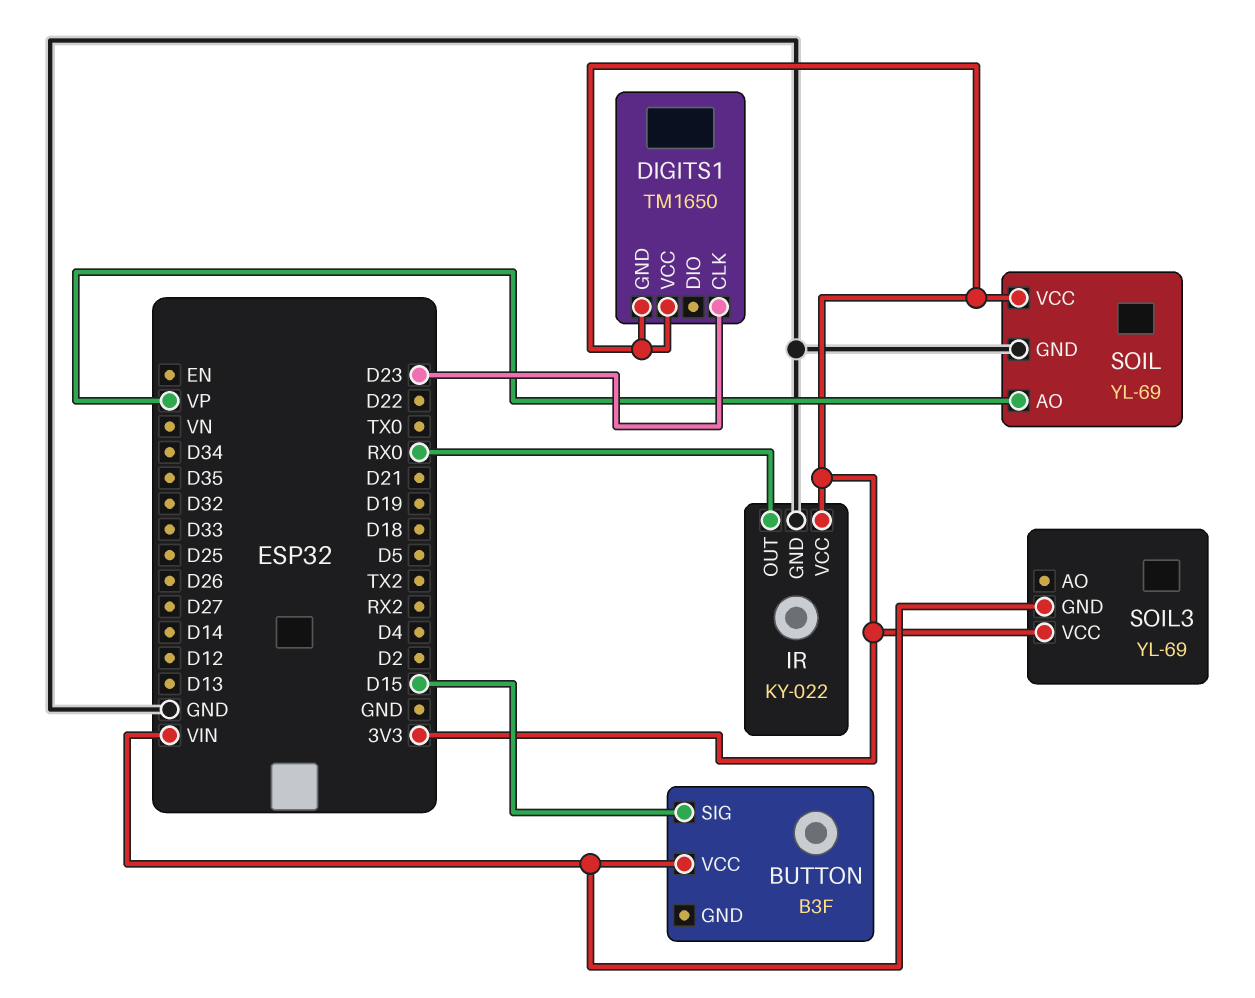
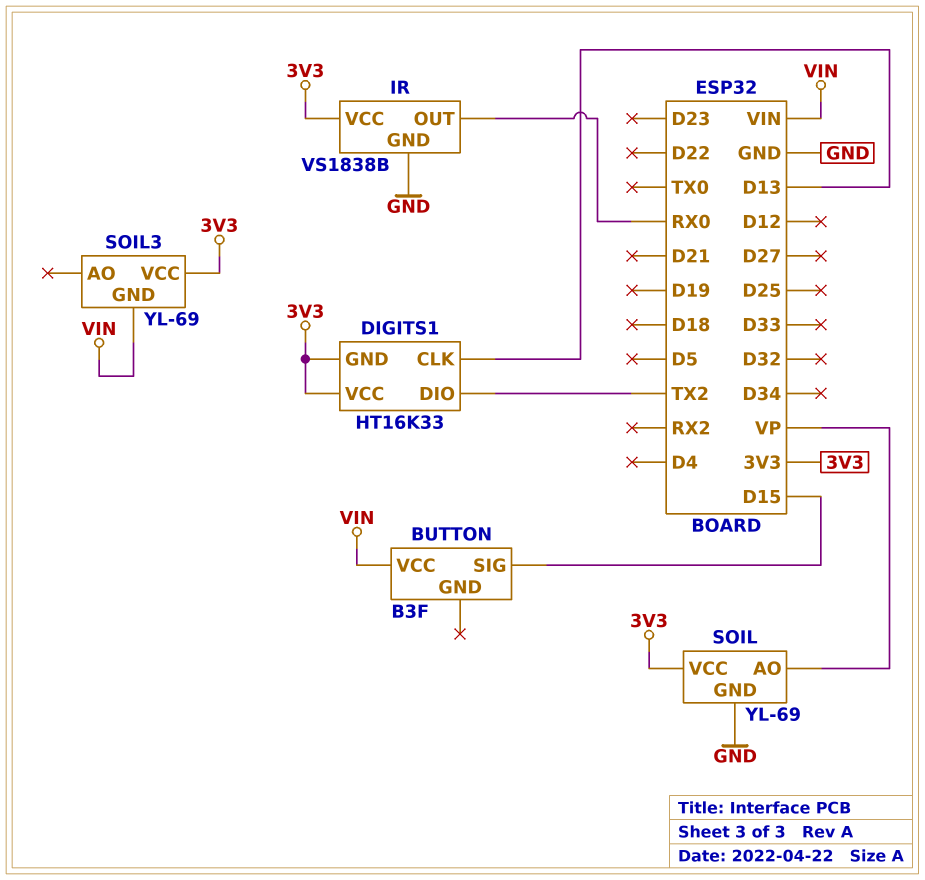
DIGITS1: TM1650 -> HT16K33
DIGITS1 pin CLK: D23 -> D13
DIGITS1 pin DIO: none -> TX2
IR: KY-022 -> VS1838B

